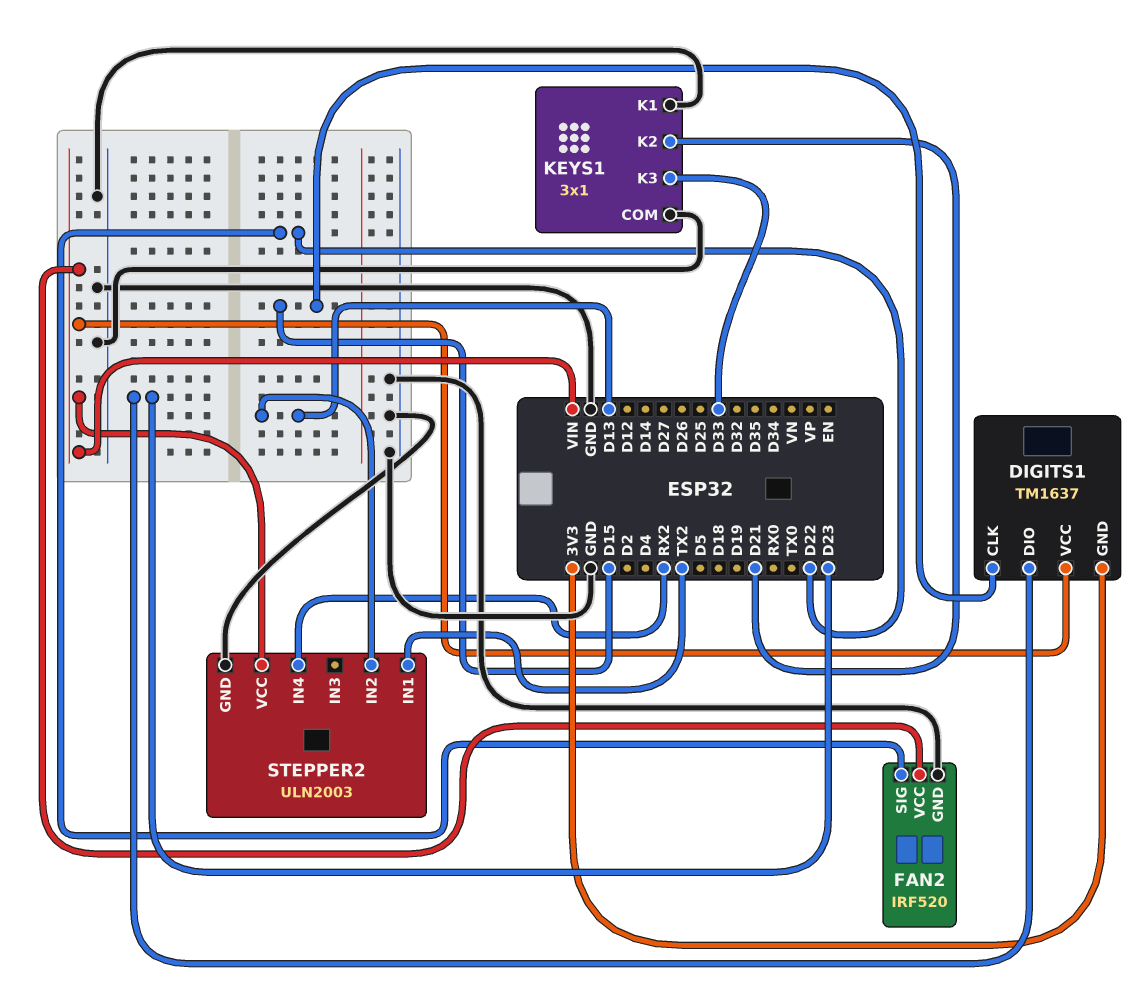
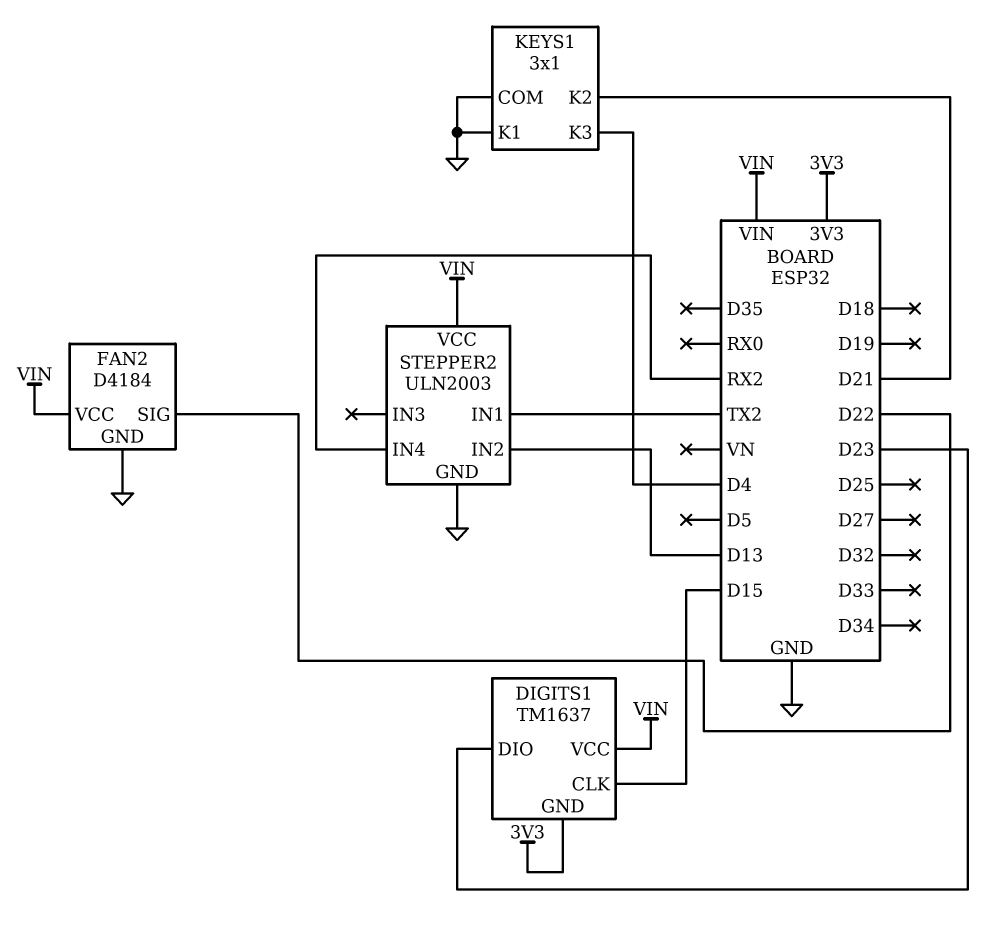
FAN2: IRF520 -> D4184
KEYS1 pin K3: D33 -> D4

